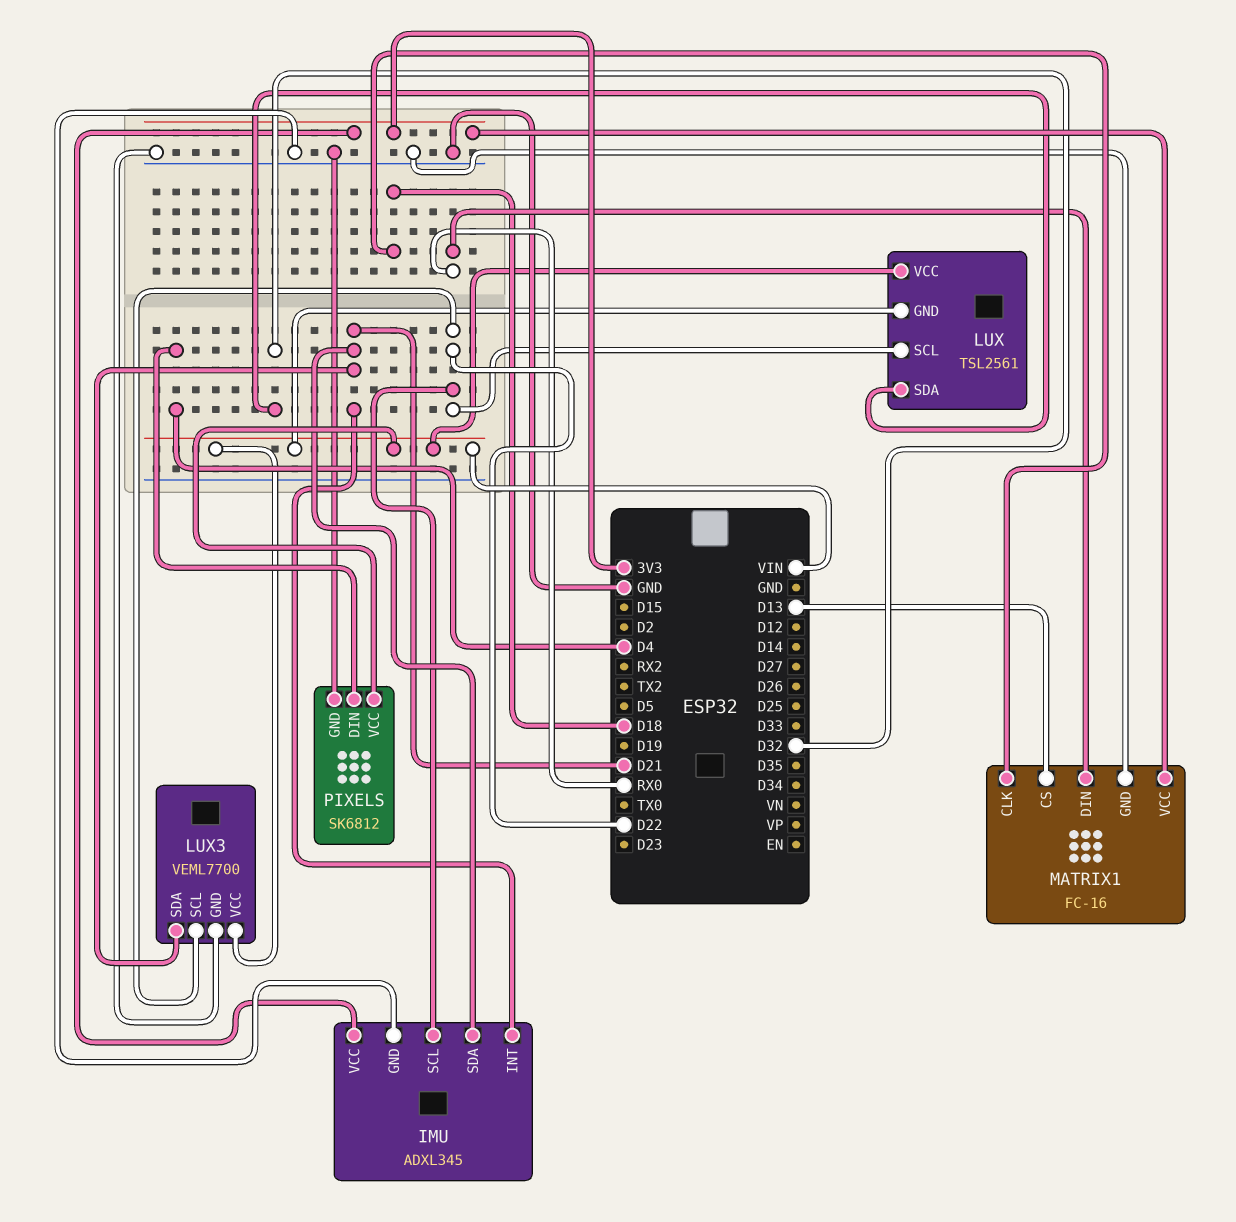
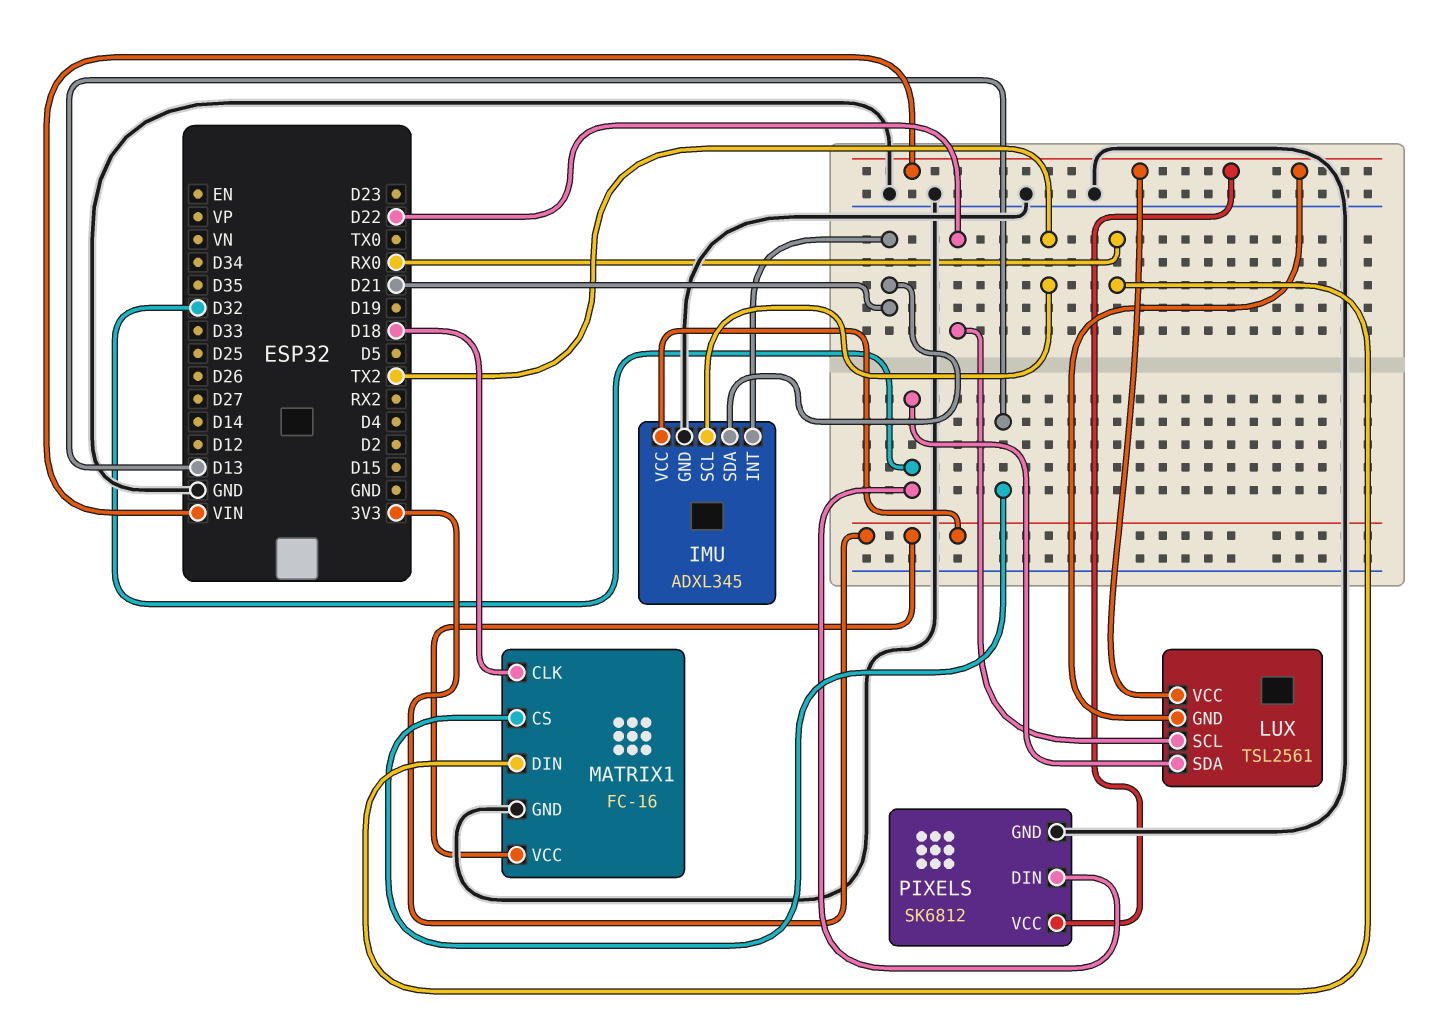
IMU pin SCL: D22 -> TX2
LUX3: VEML7700 -> none
LUX3 pin GND: GND -> none
LUX3 pin SCL: D22 -> none
LUX3 pin SDA: D21 -> none
LUX3 pin VCC: VIN -> none
PIXELS pin DIN: D4 -> D32

